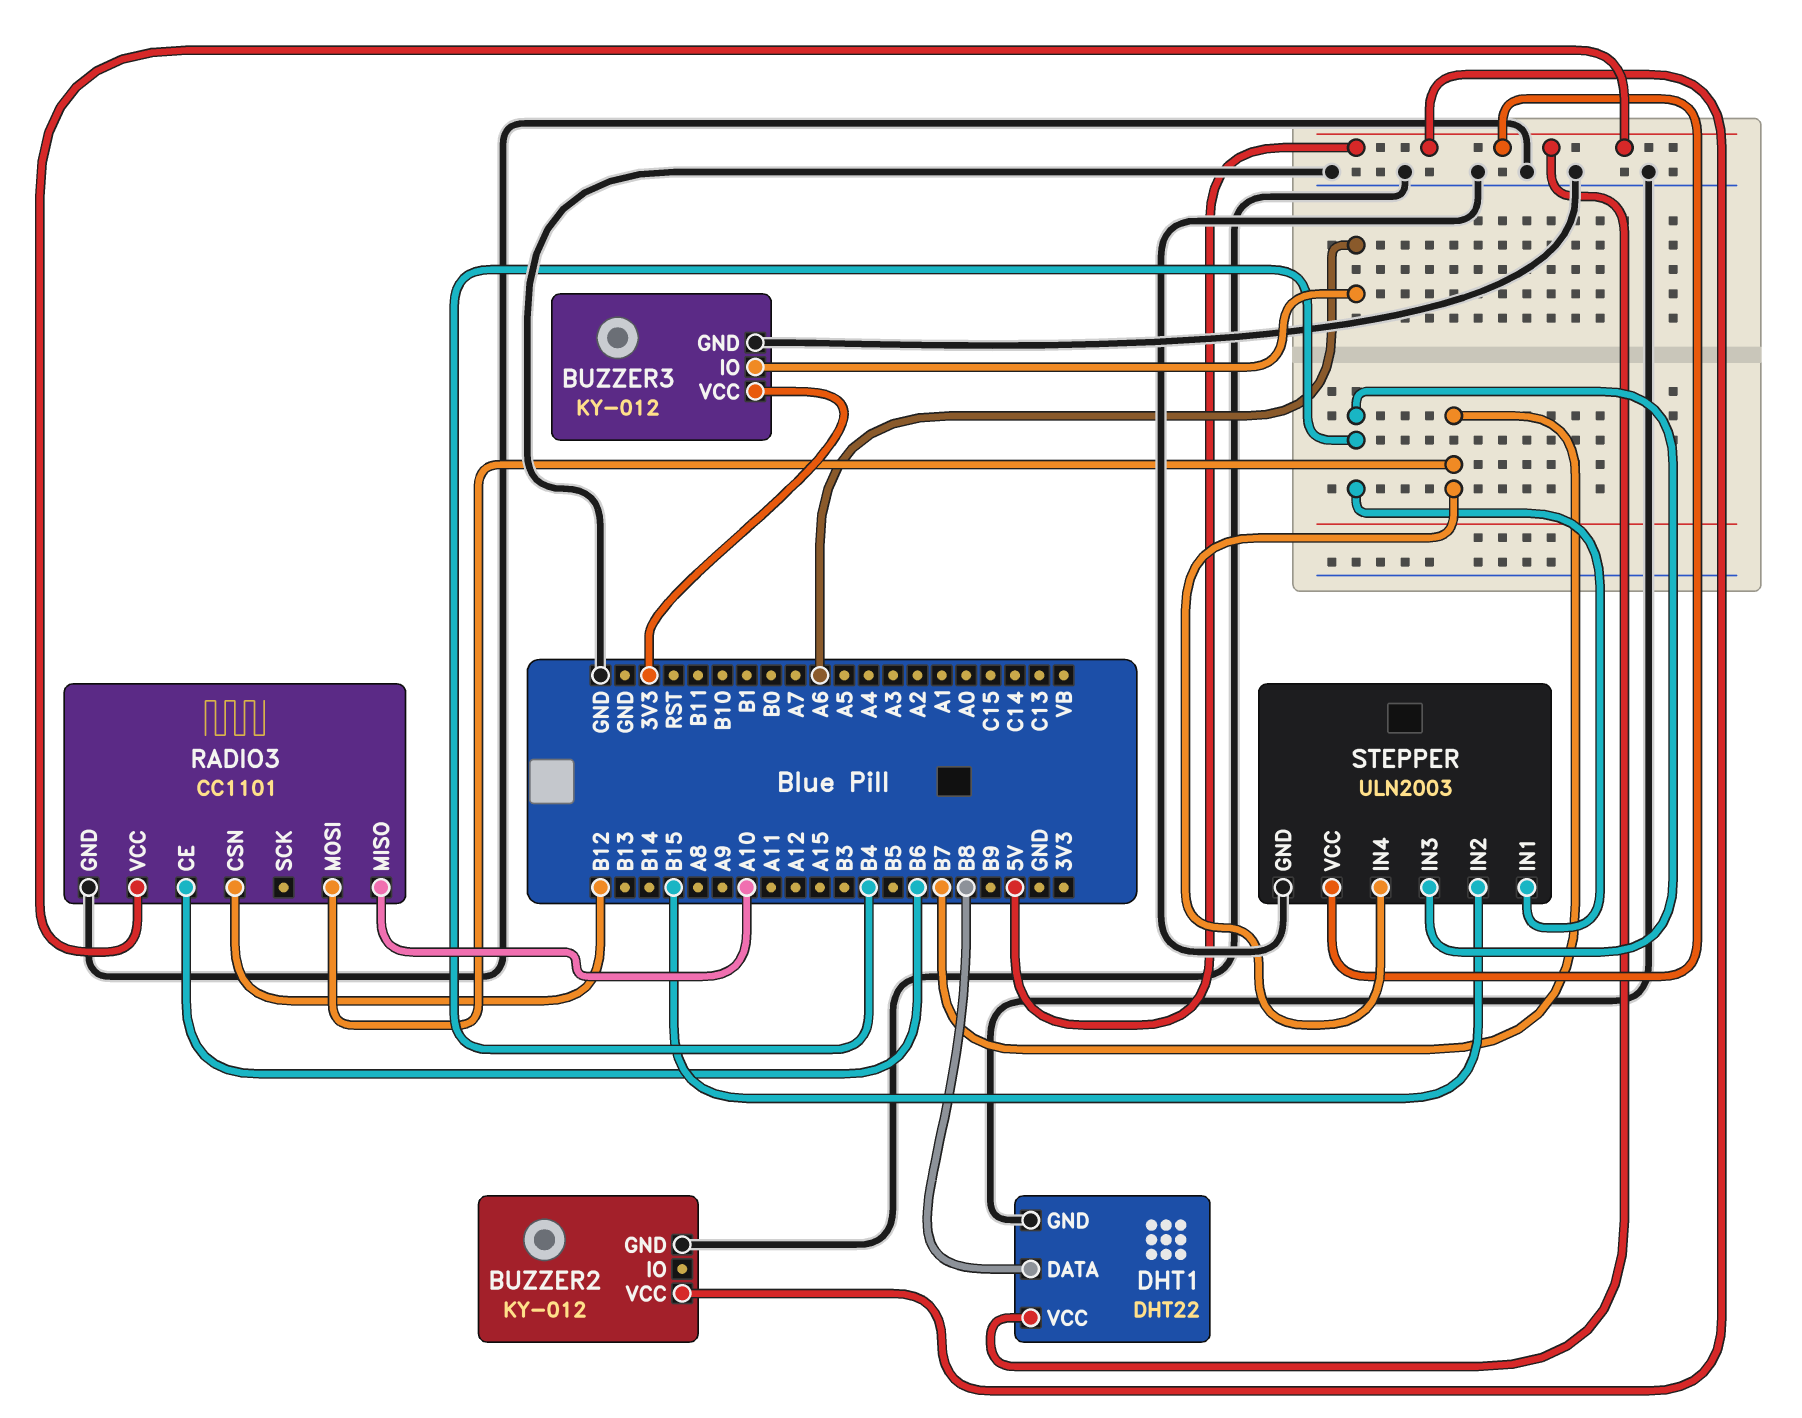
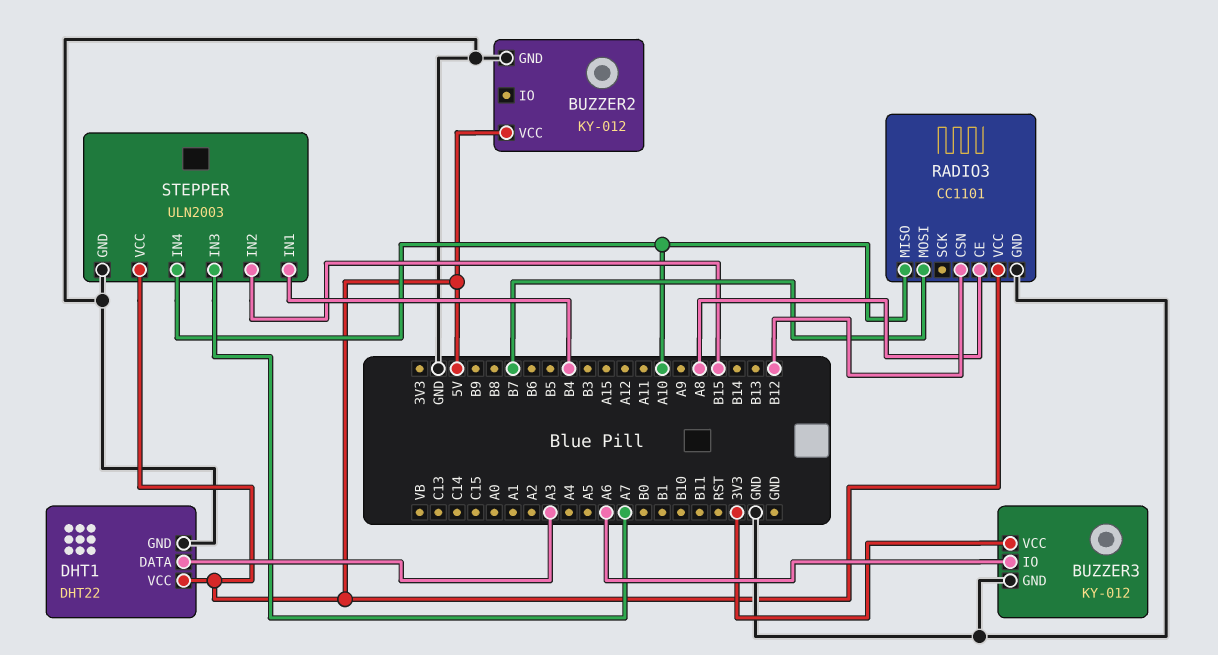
DHT1 pin DATA: B8 -> A3
RADIO3 pin CE: B6 -> A8
STEPPER pin IN3: B4 -> A7
STEPPER pin IN4: B7 -> A10

